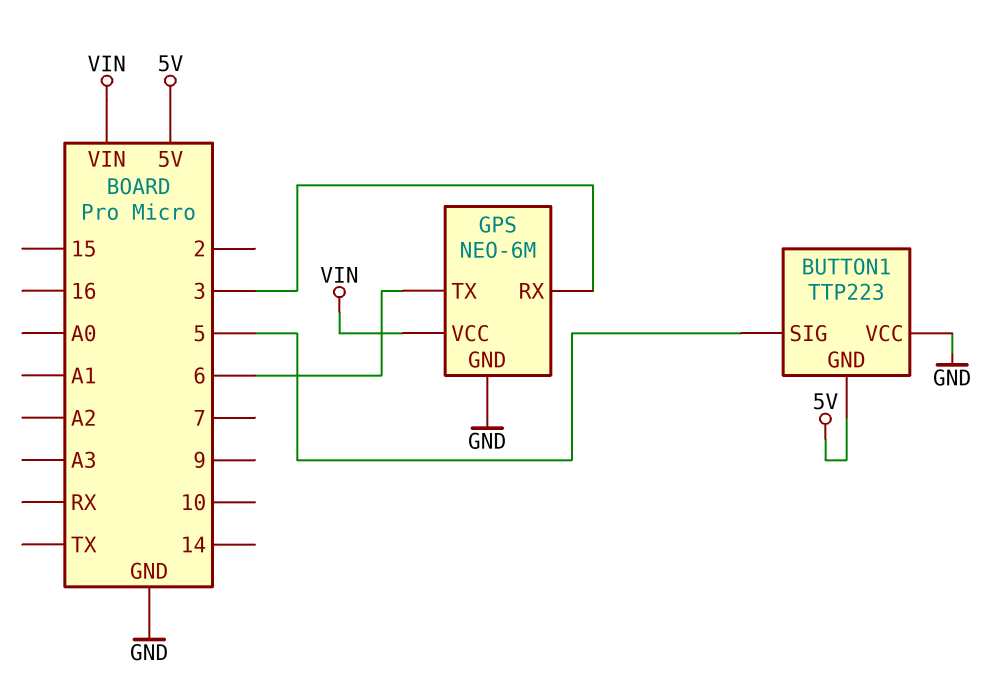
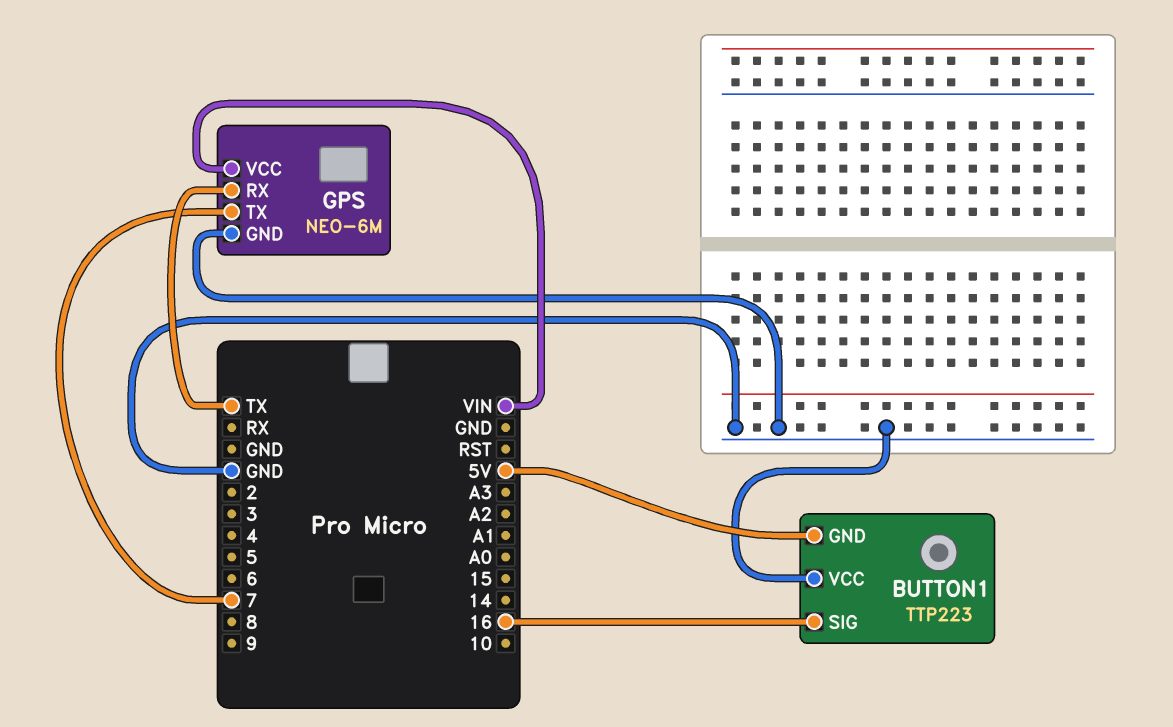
BUTTON1 pin SIG: 5 -> 16
GPS pin RX: 3 -> TX
GPS pin TX: 6 -> 7

